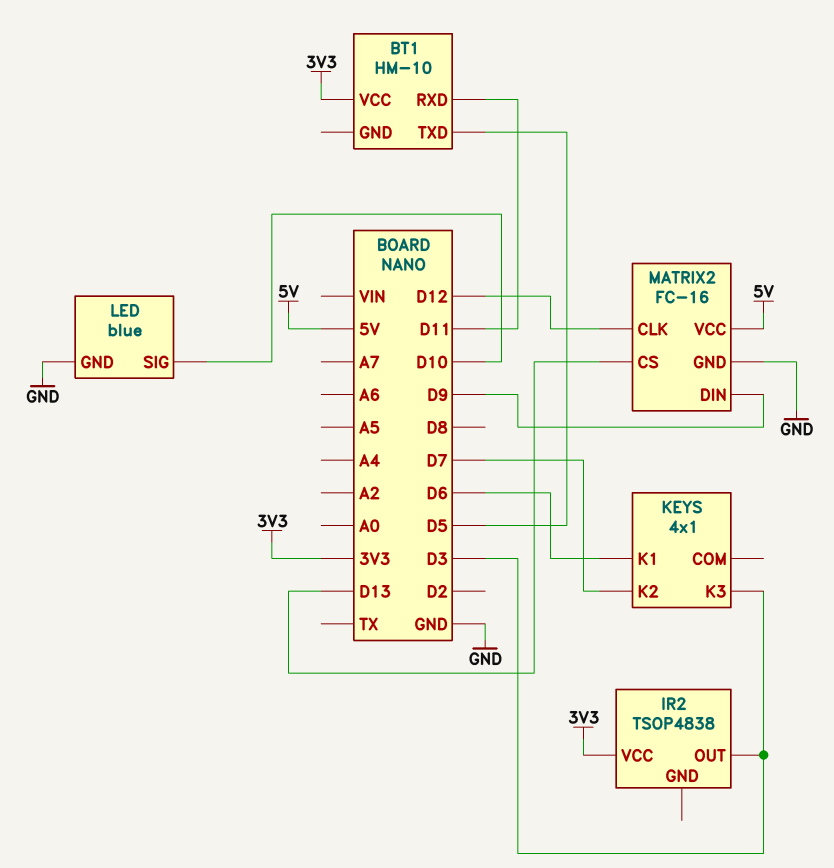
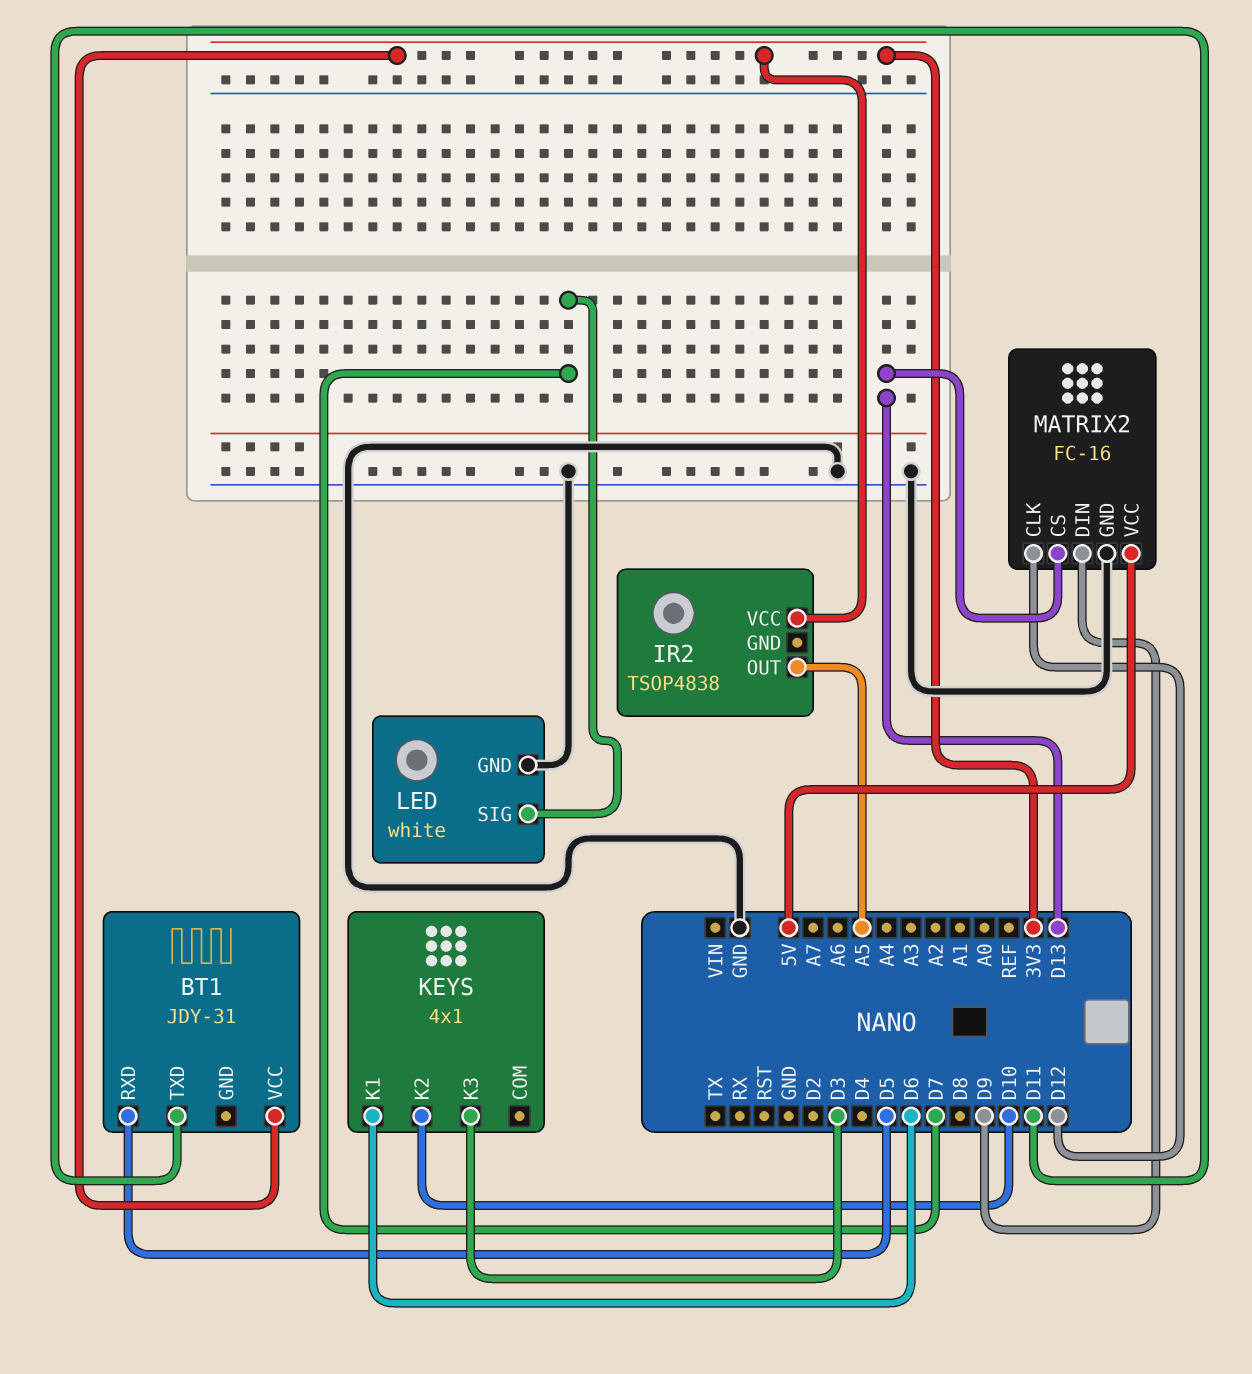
BT1: HM-10 -> JDY-31
BT1 pin RXD: D11 -> D5
BT1 pin TXD: D5 -> D11
IR2 pin OUT: D3 -> A5
KEYS pin K2: D7 -> D10
LED: blue -> white
LED pin SIG: D10 -> D7

